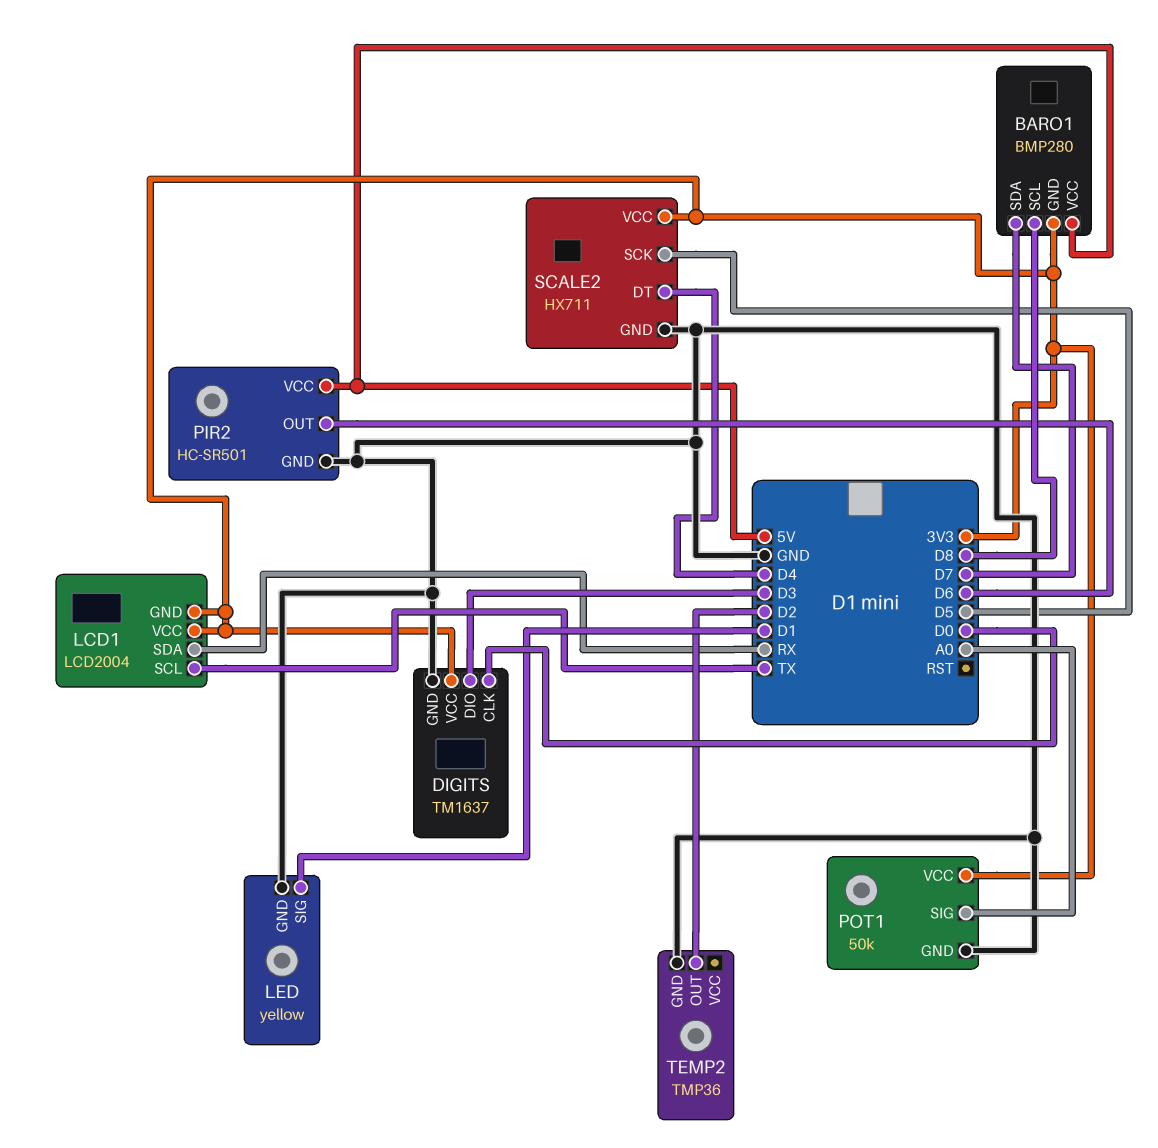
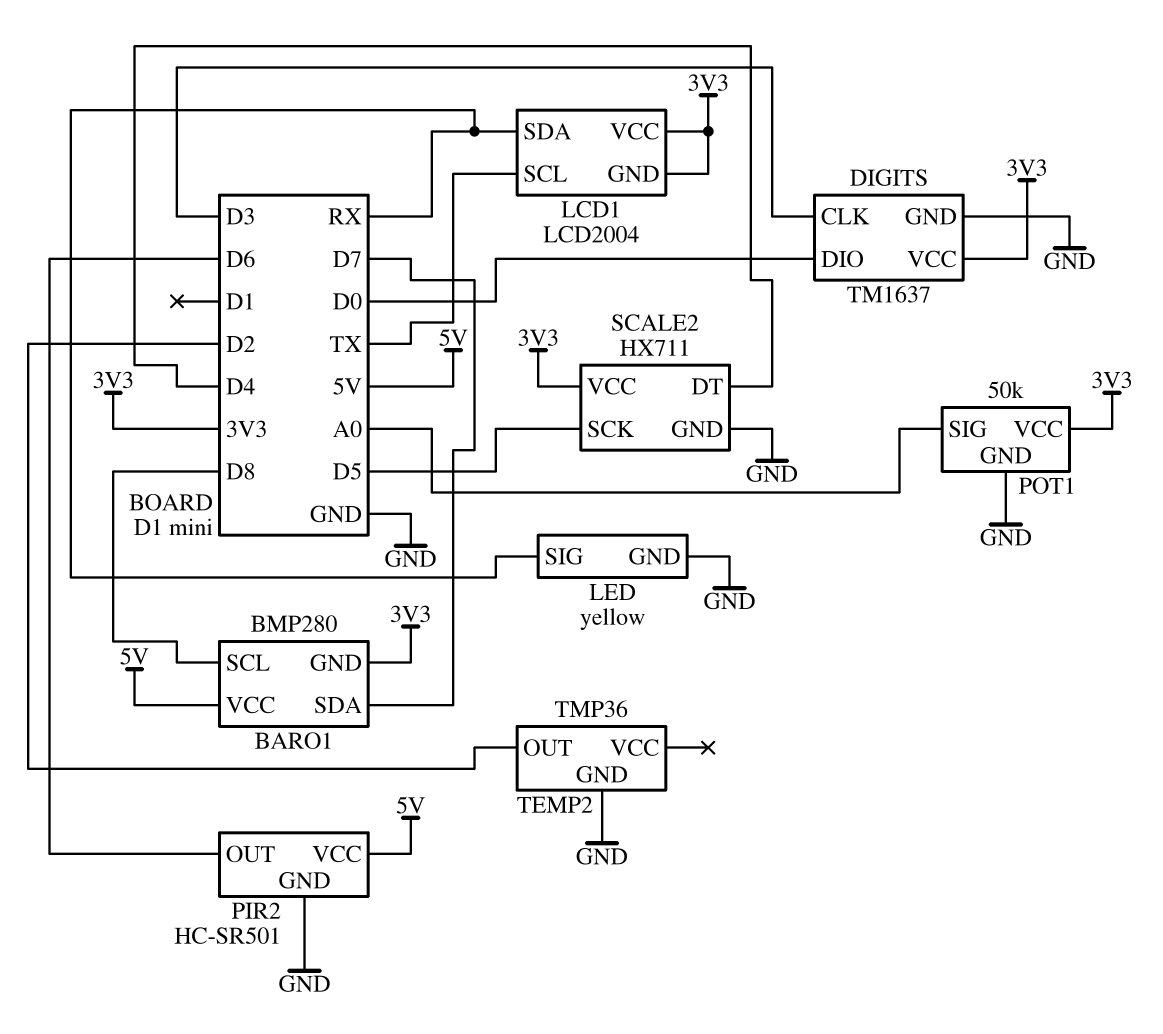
DIGITS pin CLK: D0 -> D3
DIGITS pin DIO: D3 -> D0
LED pin SIG: D1 -> RX

